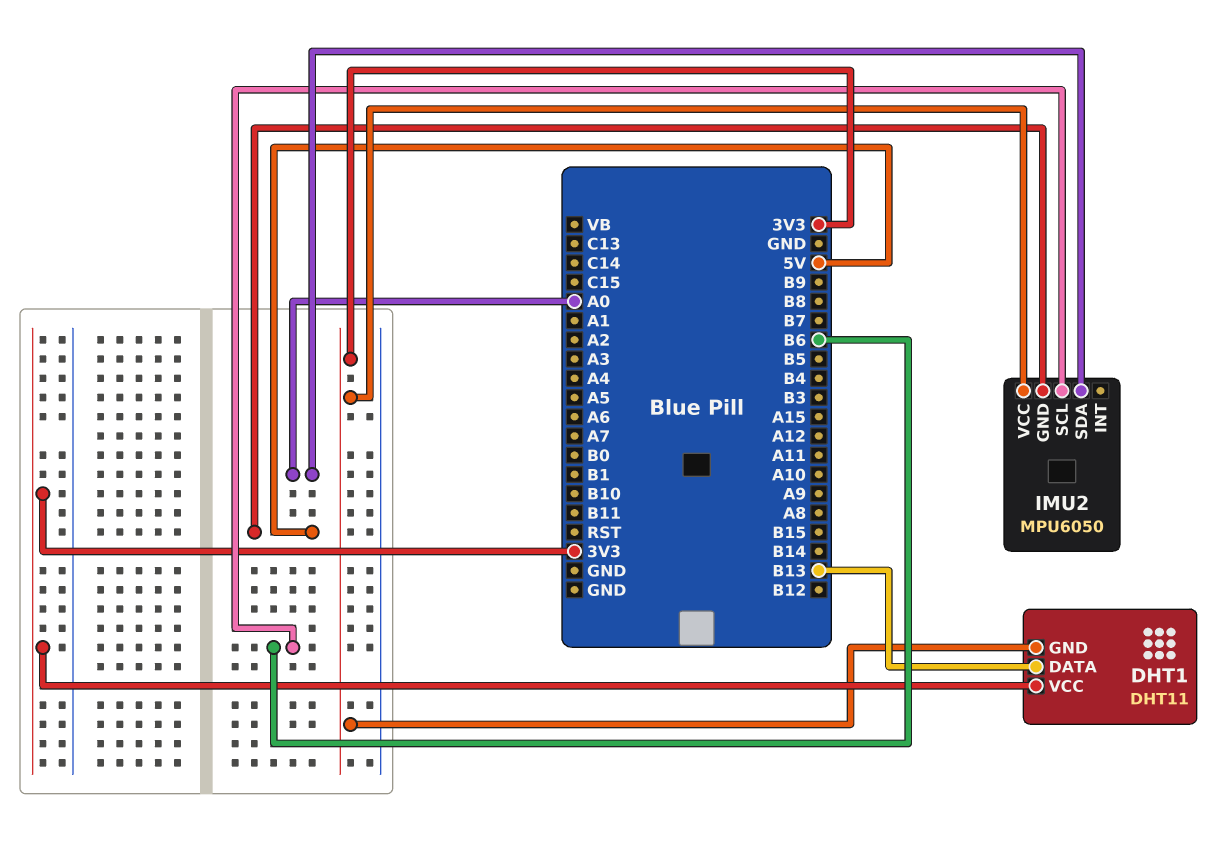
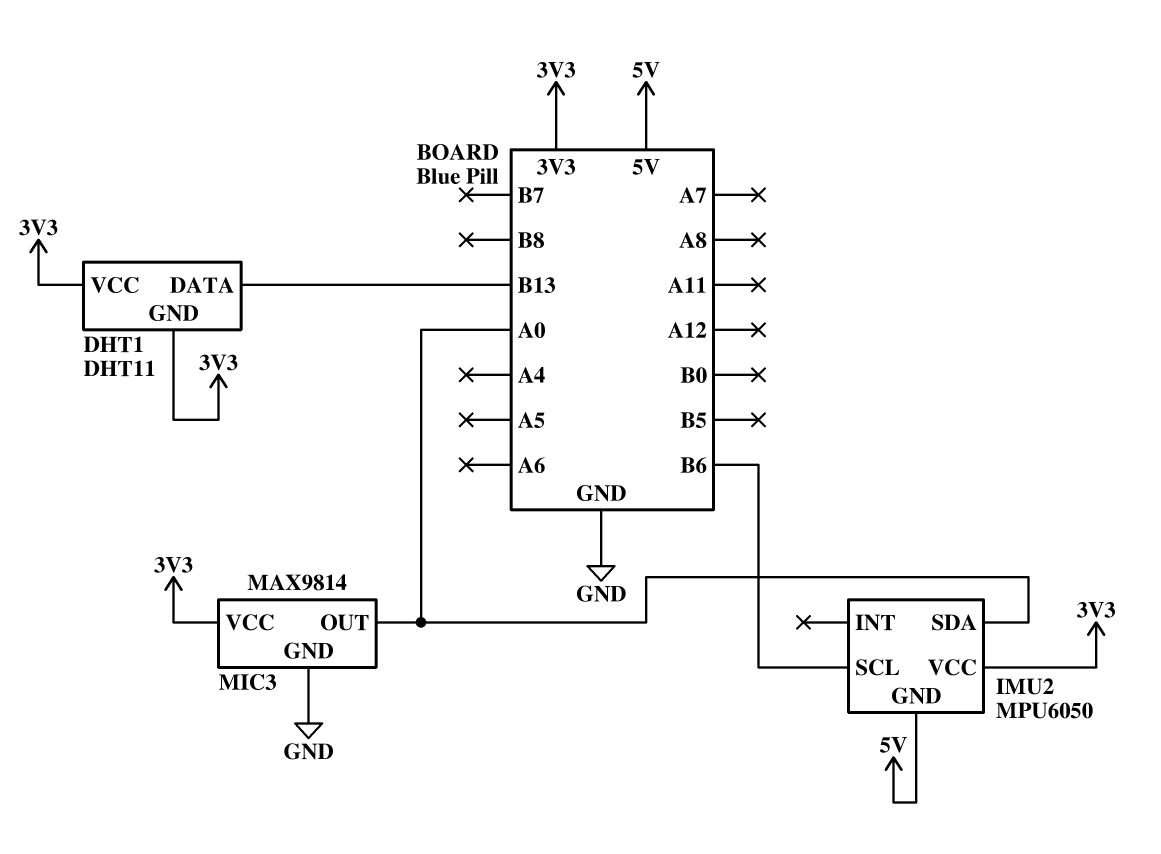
MIC3: none -> MAX9814
MIC3 pin GND: none -> GND
MIC3 pin OUT: none -> A0
MIC3 pin VCC: none -> 3V3

